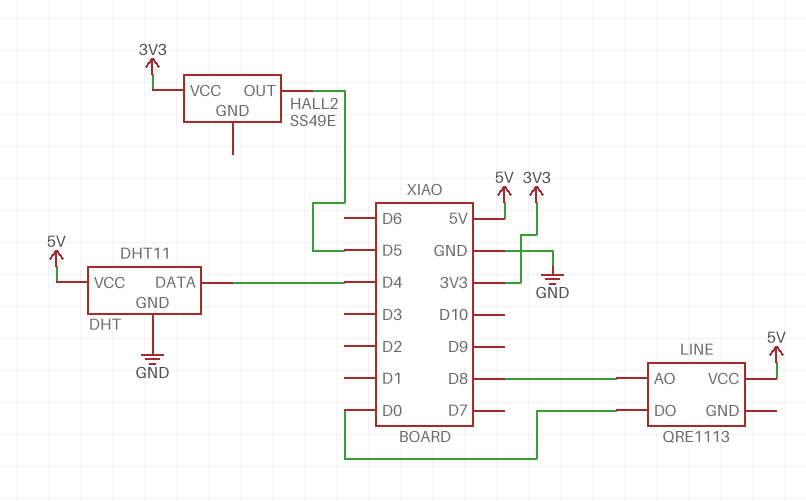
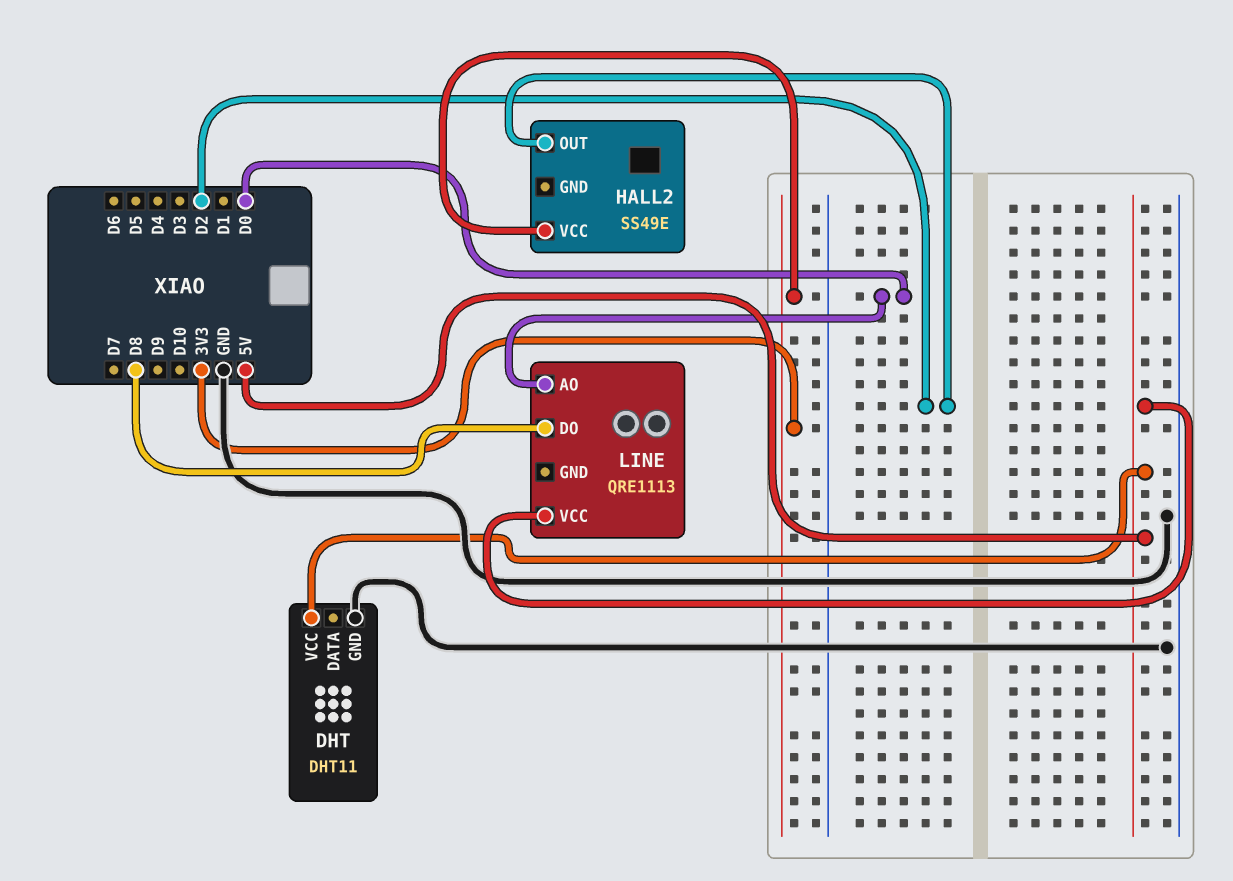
DHT pin DATA: D4 -> none
HALL2 pin OUT: D5 -> D2
LINE pin AO: D8 -> D0
LINE pin DO: D0 -> D8

